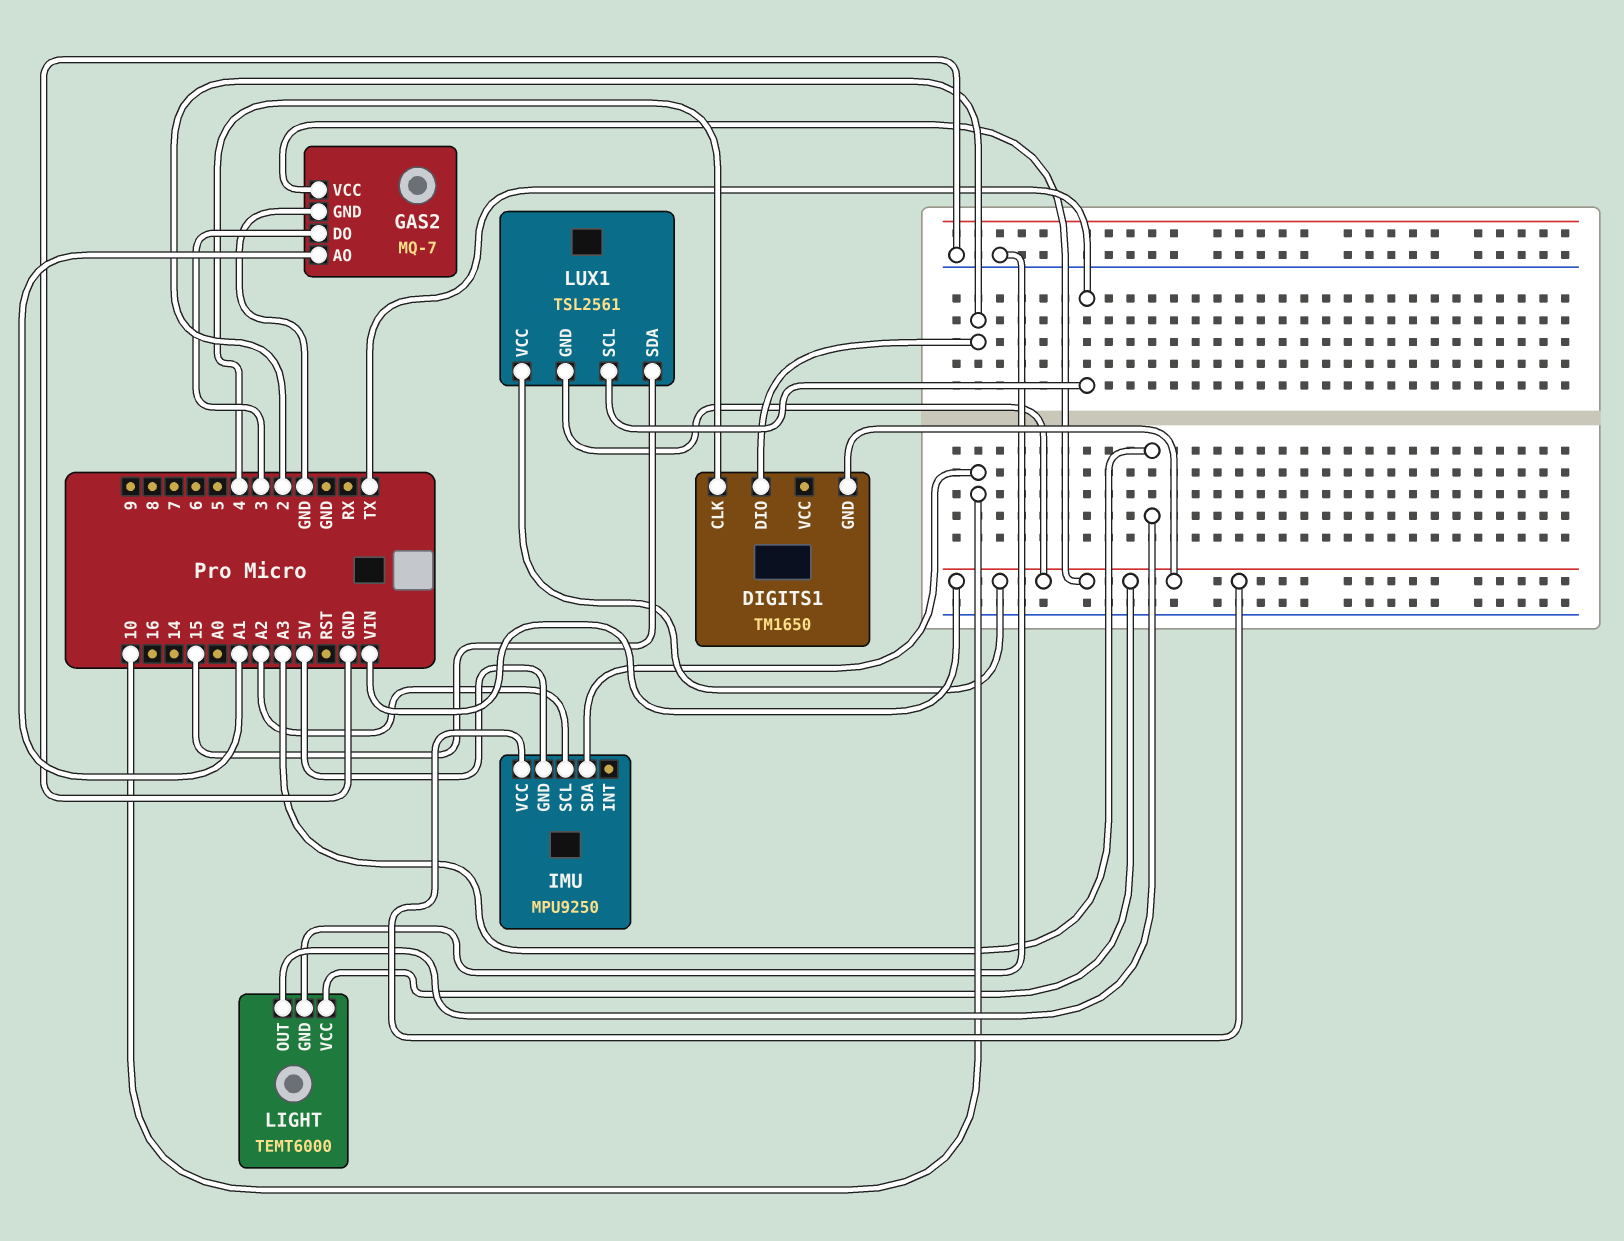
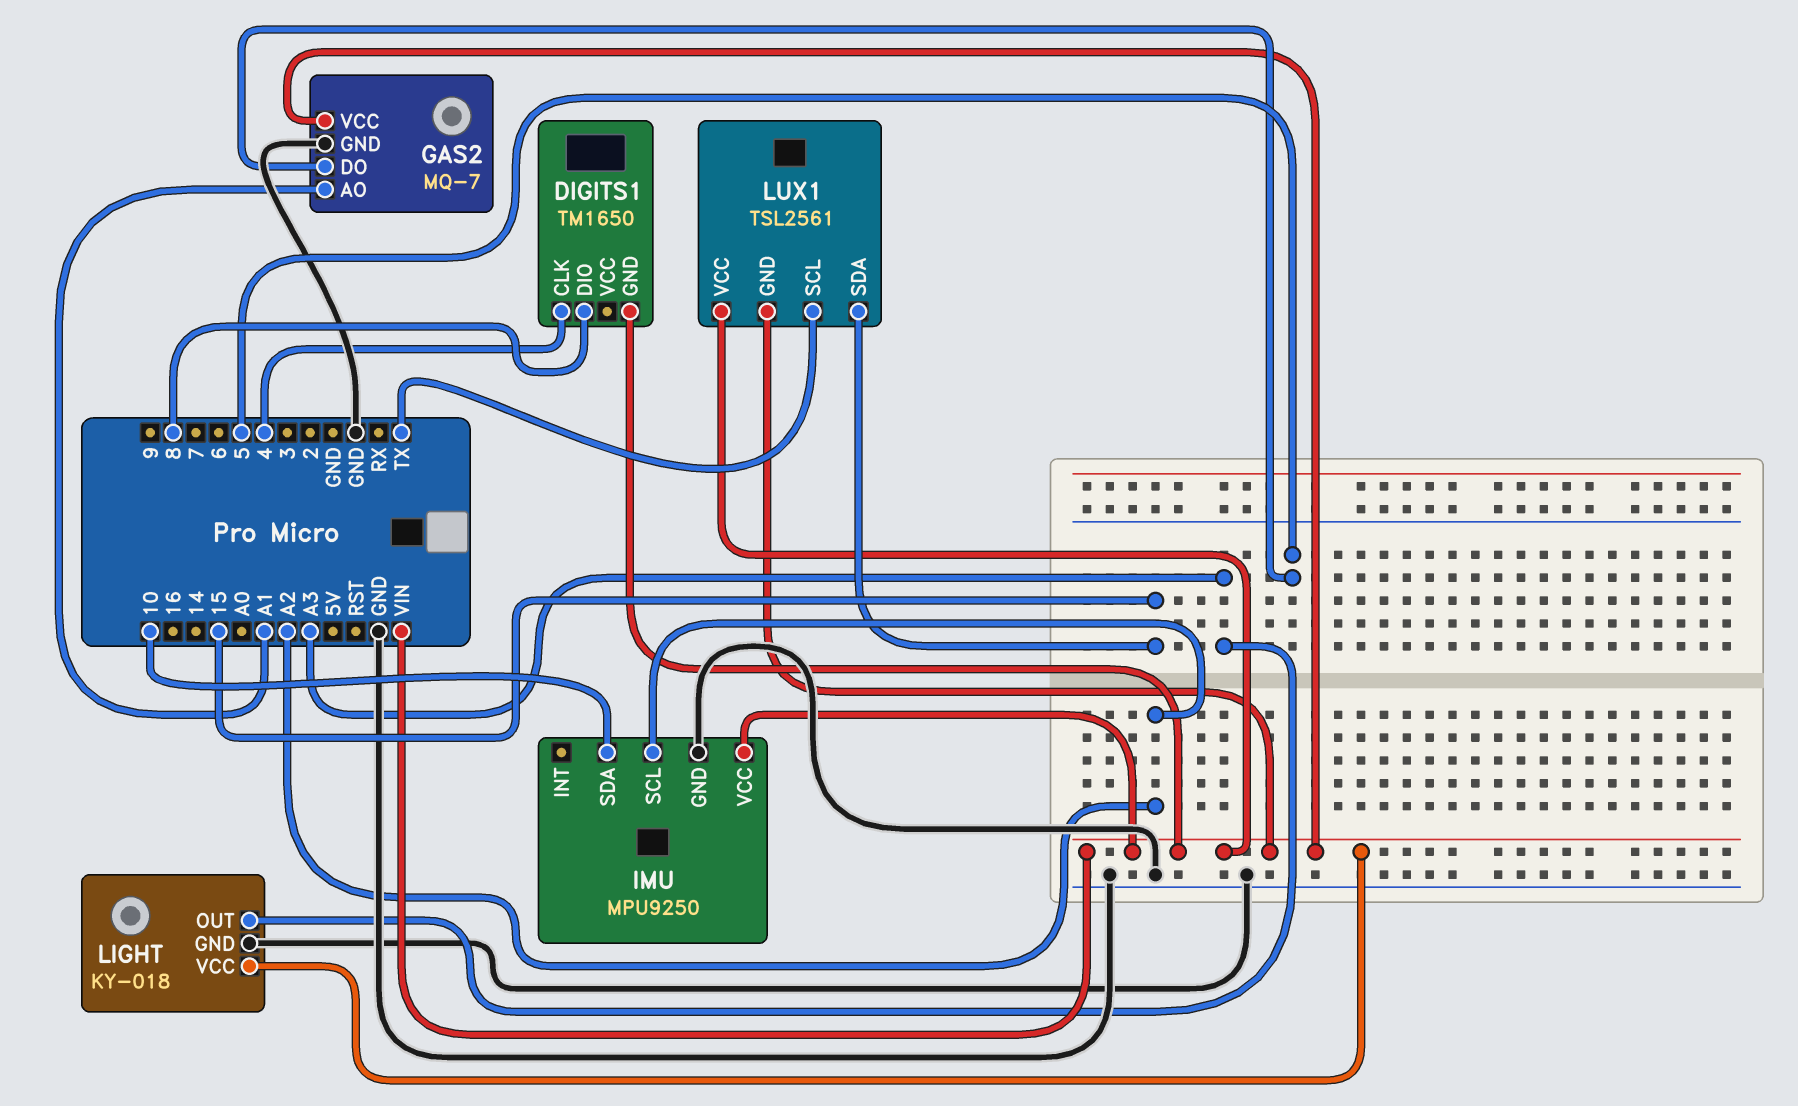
DIGITS1 pin DIO: 2 -> 8
GAS2 pin DO: 3 -> 5
IMU pin GND: 5V -> GND
LIGHT: TEMT6000 -> KY-018

